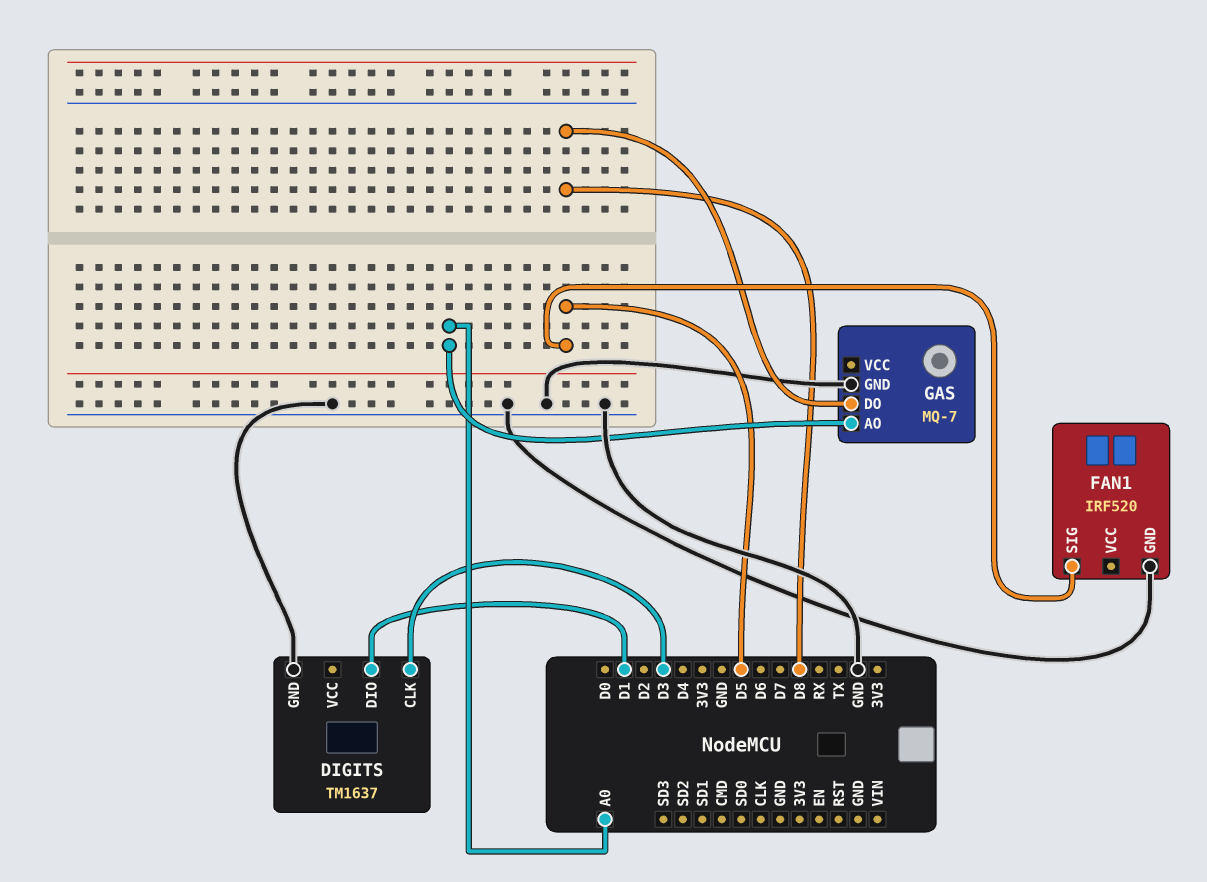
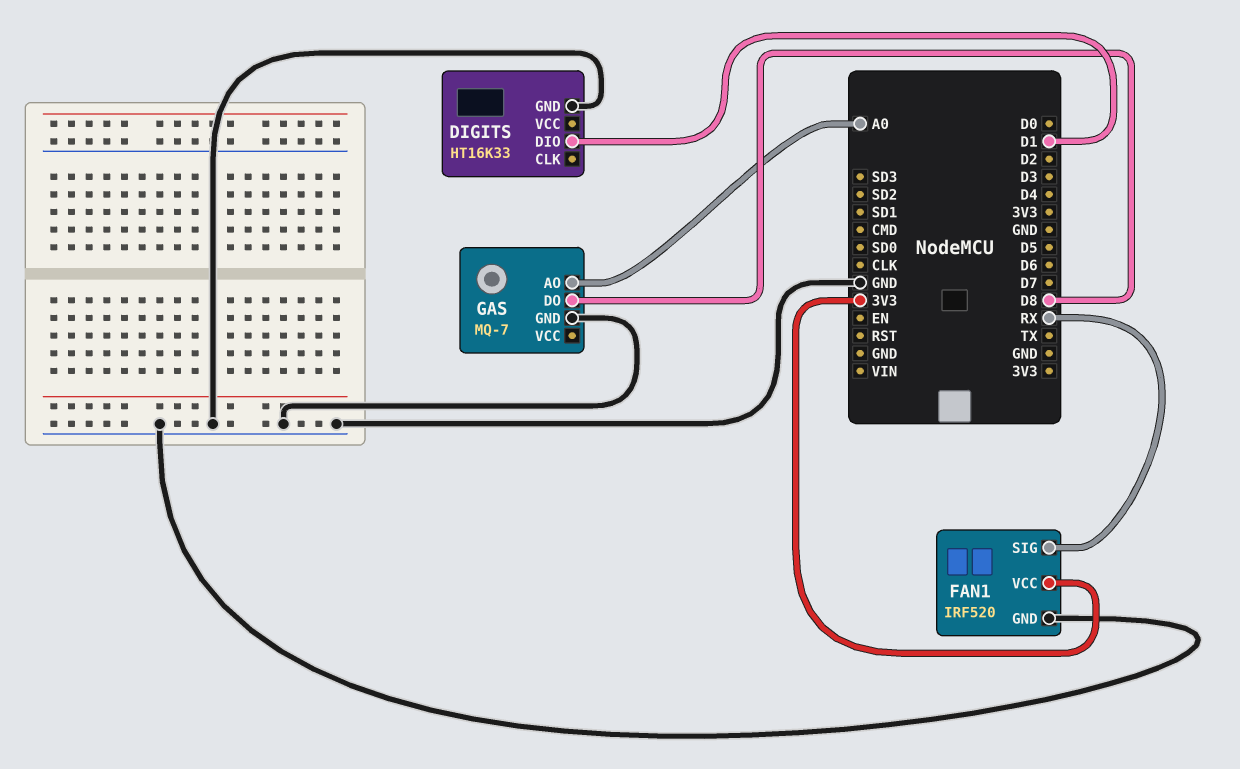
DIGITS: TM1637 -> HT16K33
DIGITS pin CLK: D3 -> none
FAN1 pin SIG: D5 -> RX
FAN1 pin VCC: none -> 3V3

